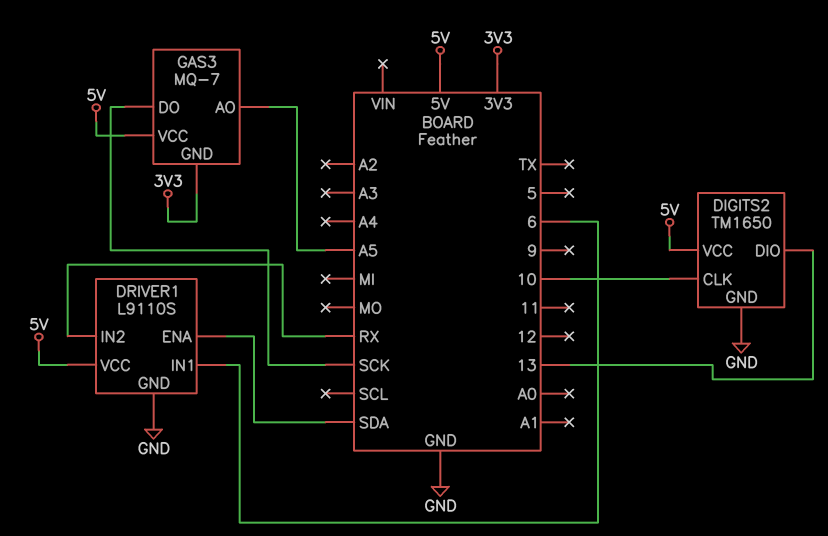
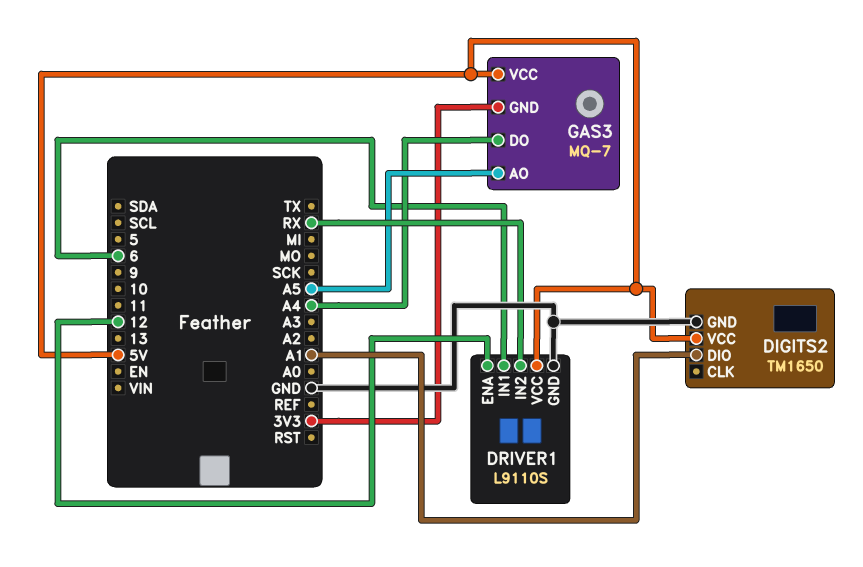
DIGITS2 pin CLK: 10 -> none
DIGITS2 pin DIO: 13 -> A1
DRIVER1 pin ENA: SDA -> 12
GAS3 pin DO: SCK -> A4

